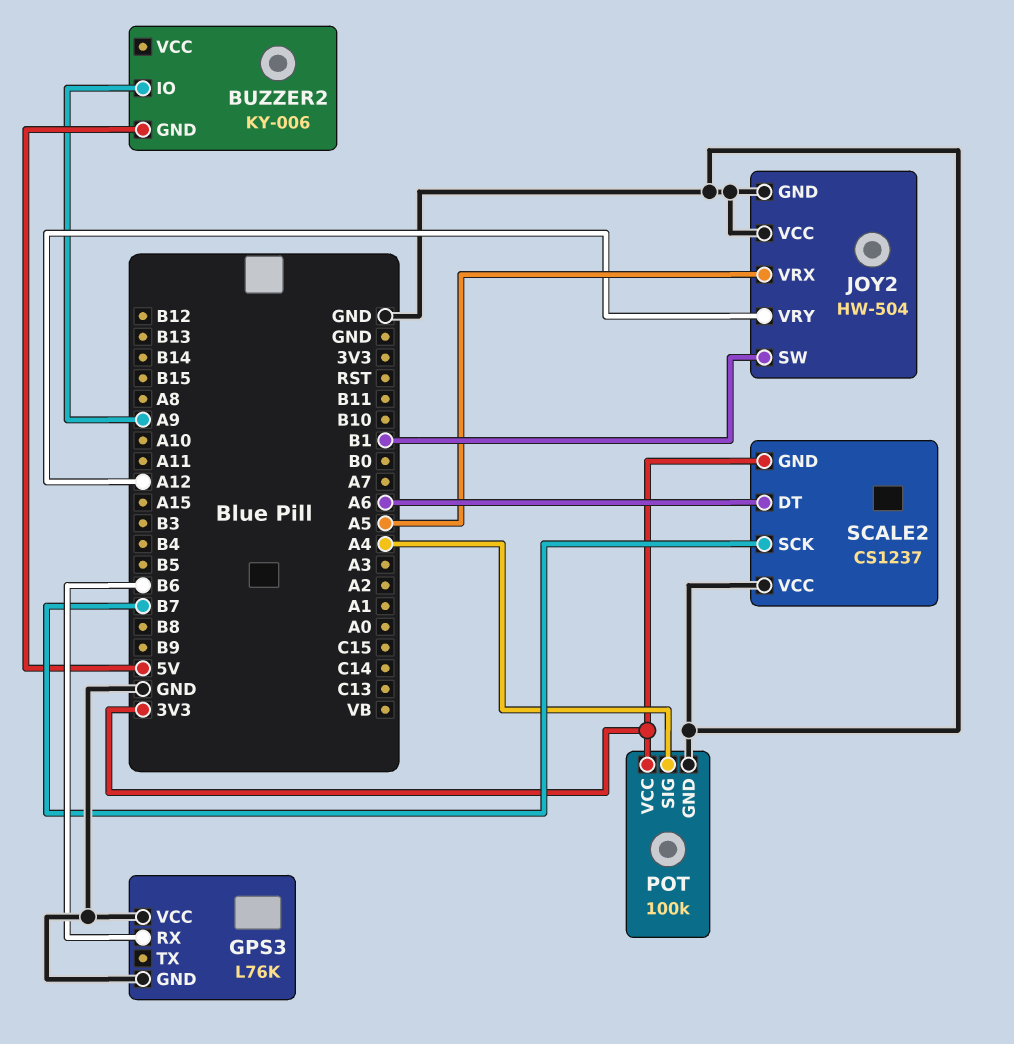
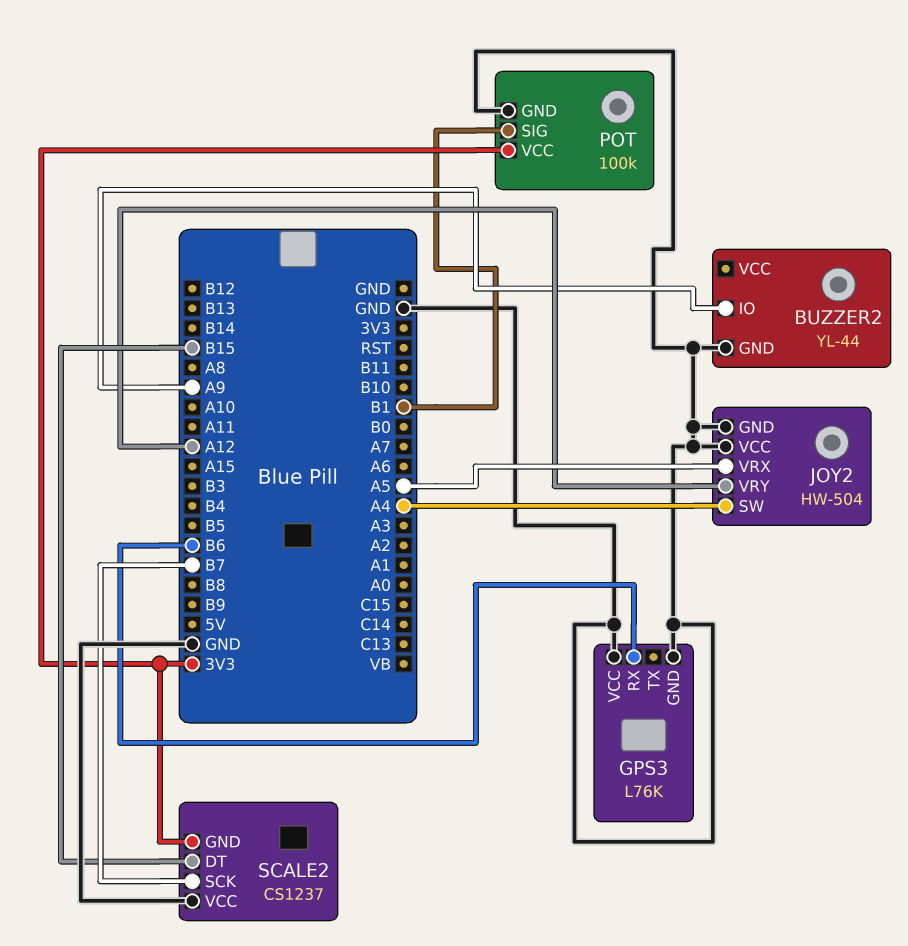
BUZZER2: KY-006 -> YL-44
BUZZER2 pin GND: 5V -> GND
JOY2 pin SW: B1 -> A4
POT pin SIG: A4 -> B1
SCALE2 pin DT: A6 -> B15

